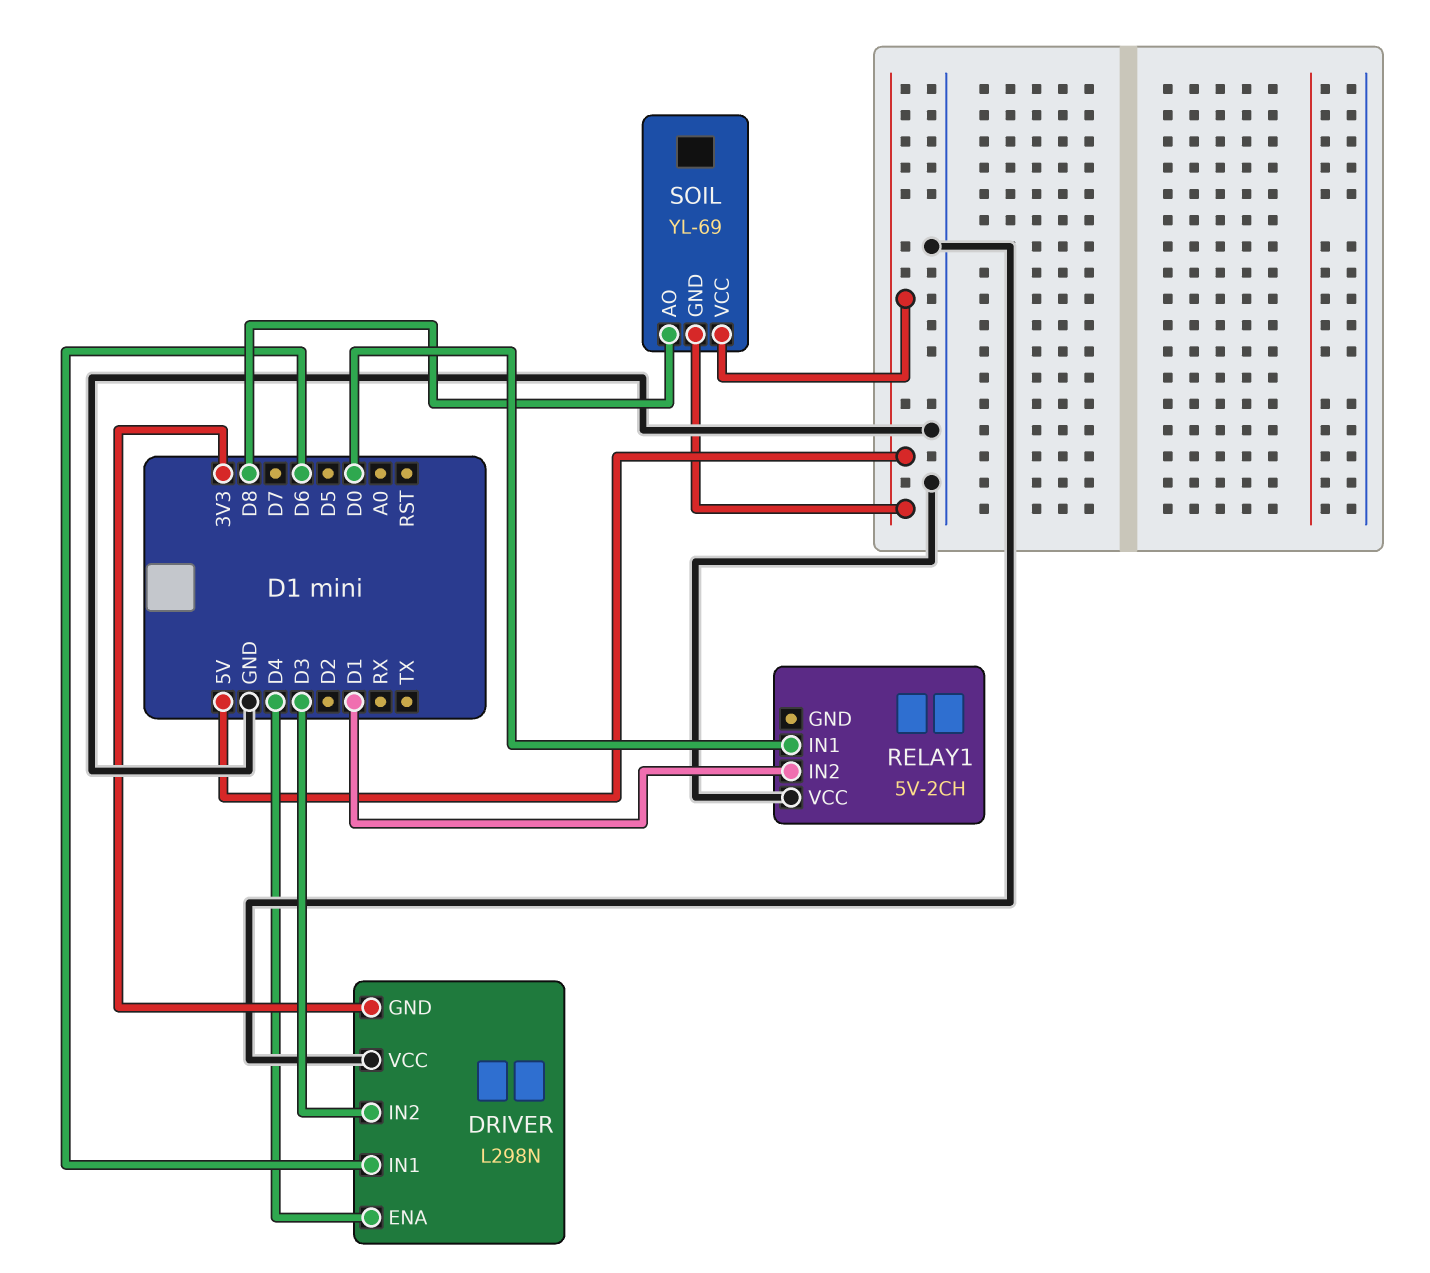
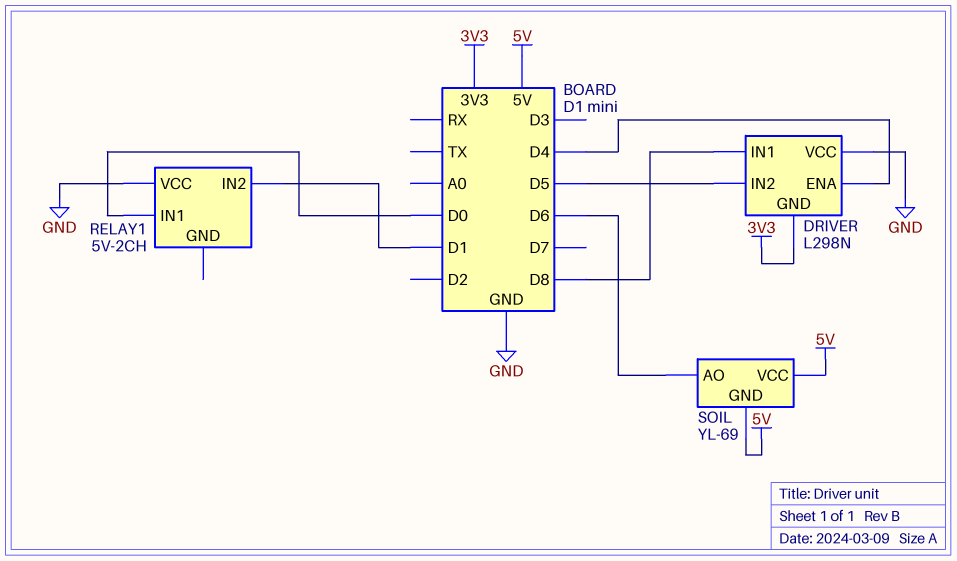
DRIVER pin IN1: D6 -> D8
DRIVER pin IN2: D3 -> D5
SOIL pin AO: D8 -> D6

